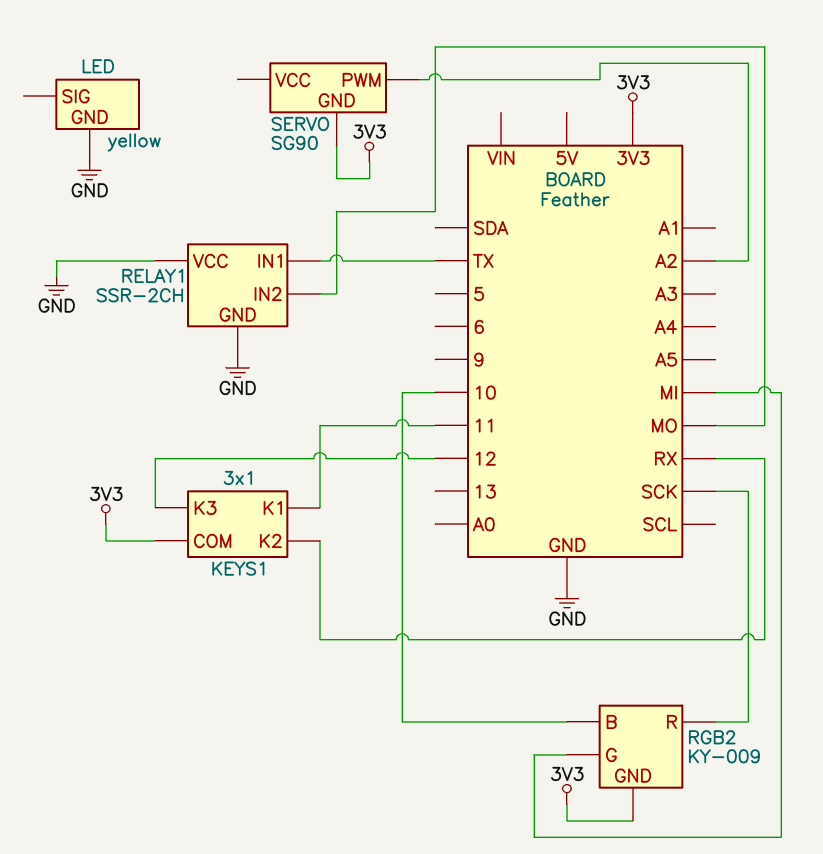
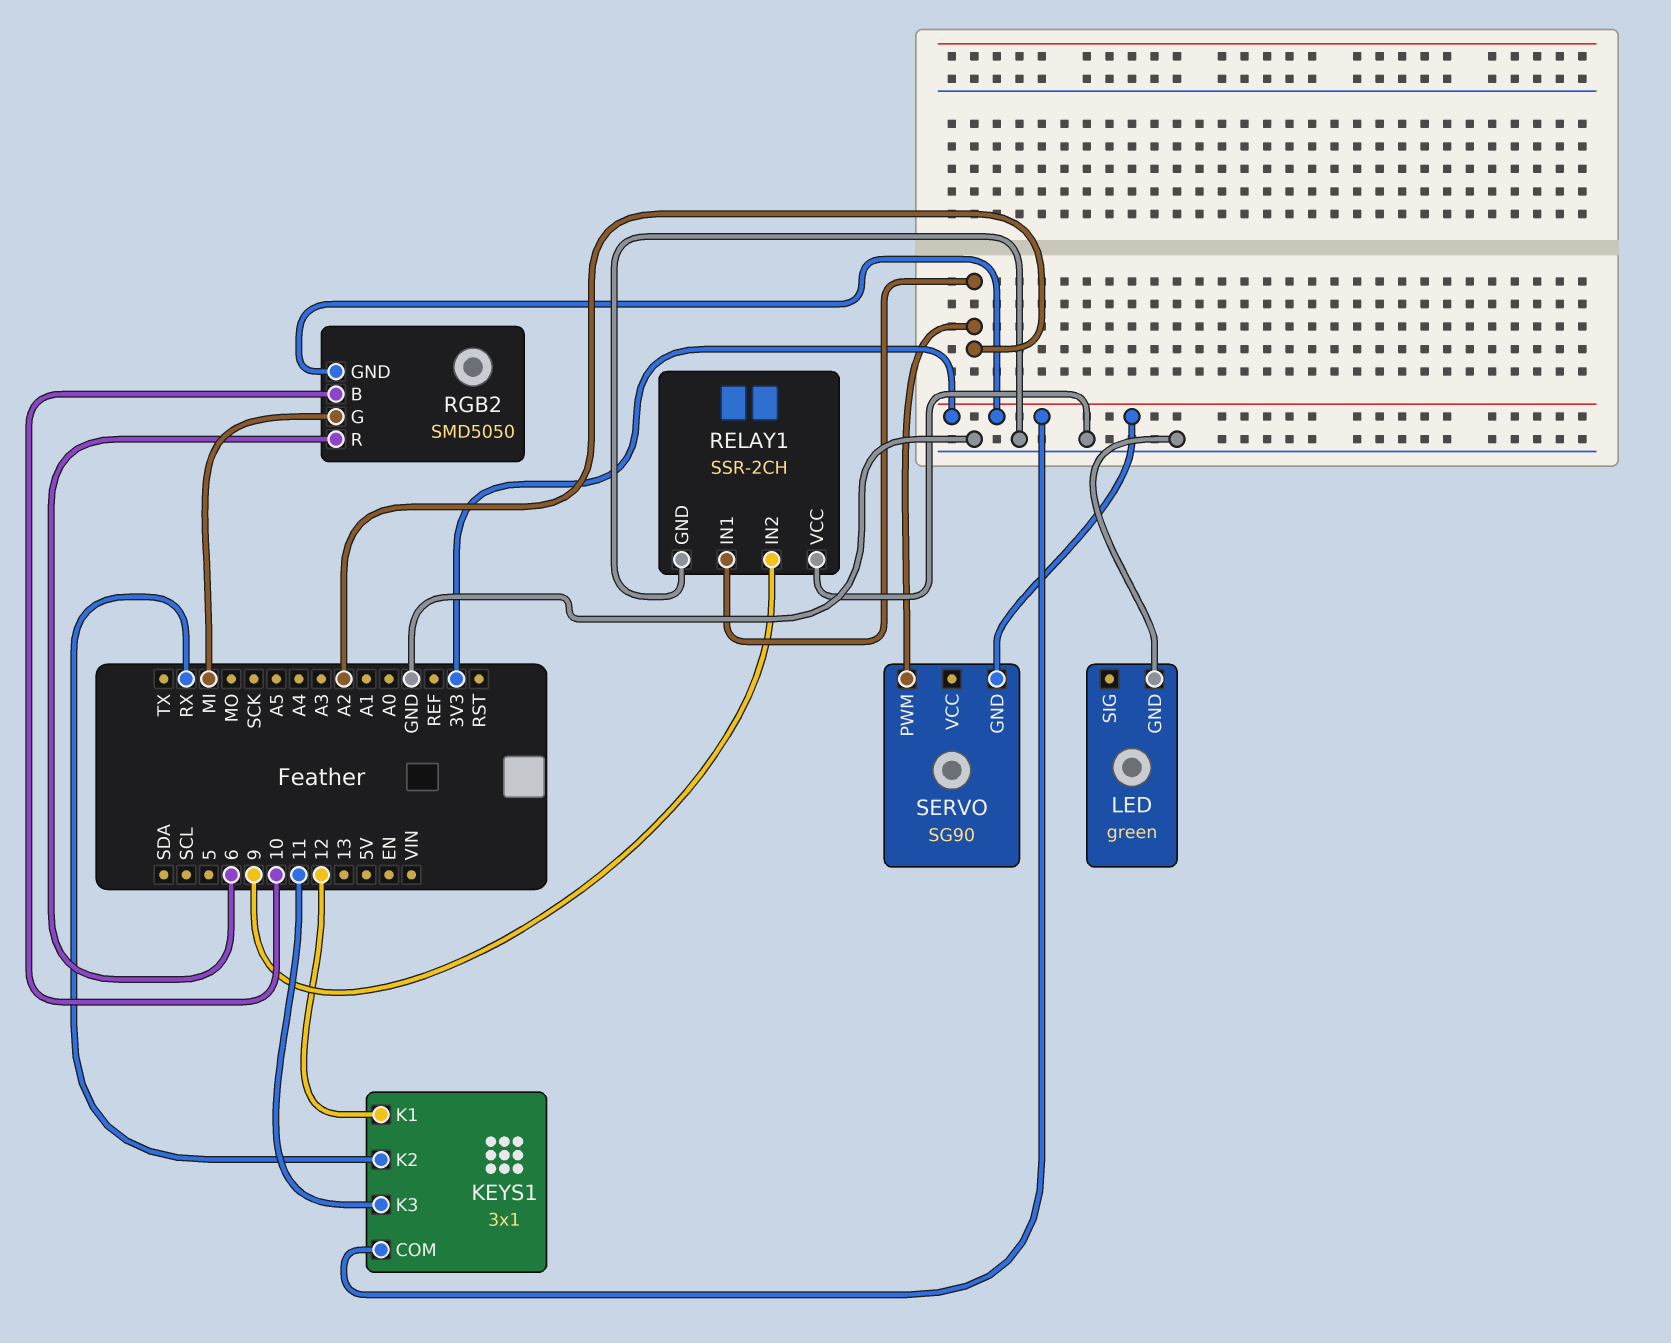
KEYS1 pin K1: 11 -> 12
KEYS1 pin K3: 12 -> 11
LED: yellow -> green
RELAY1 pin IN1: TX -> A2
RELAY1 pin IN2: MO -> 9
RGB2: KY-009 -> SMD5050
RGB2 pin R: SCK -> 6

